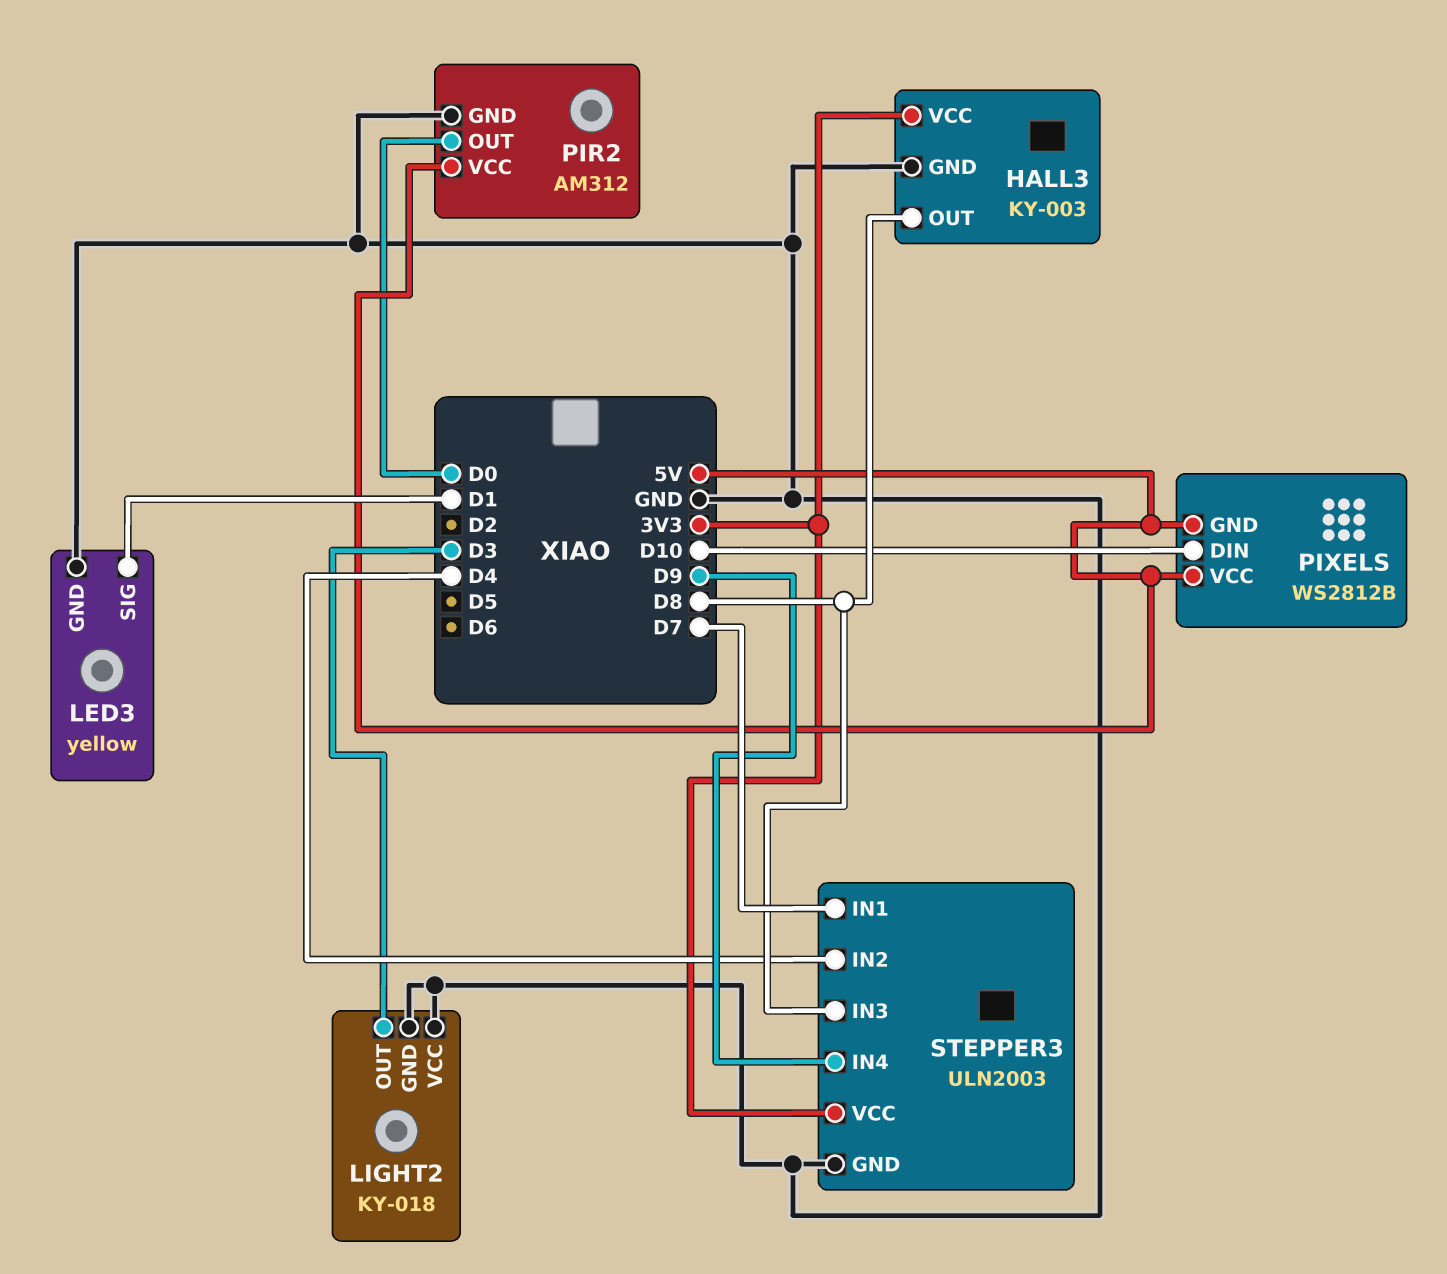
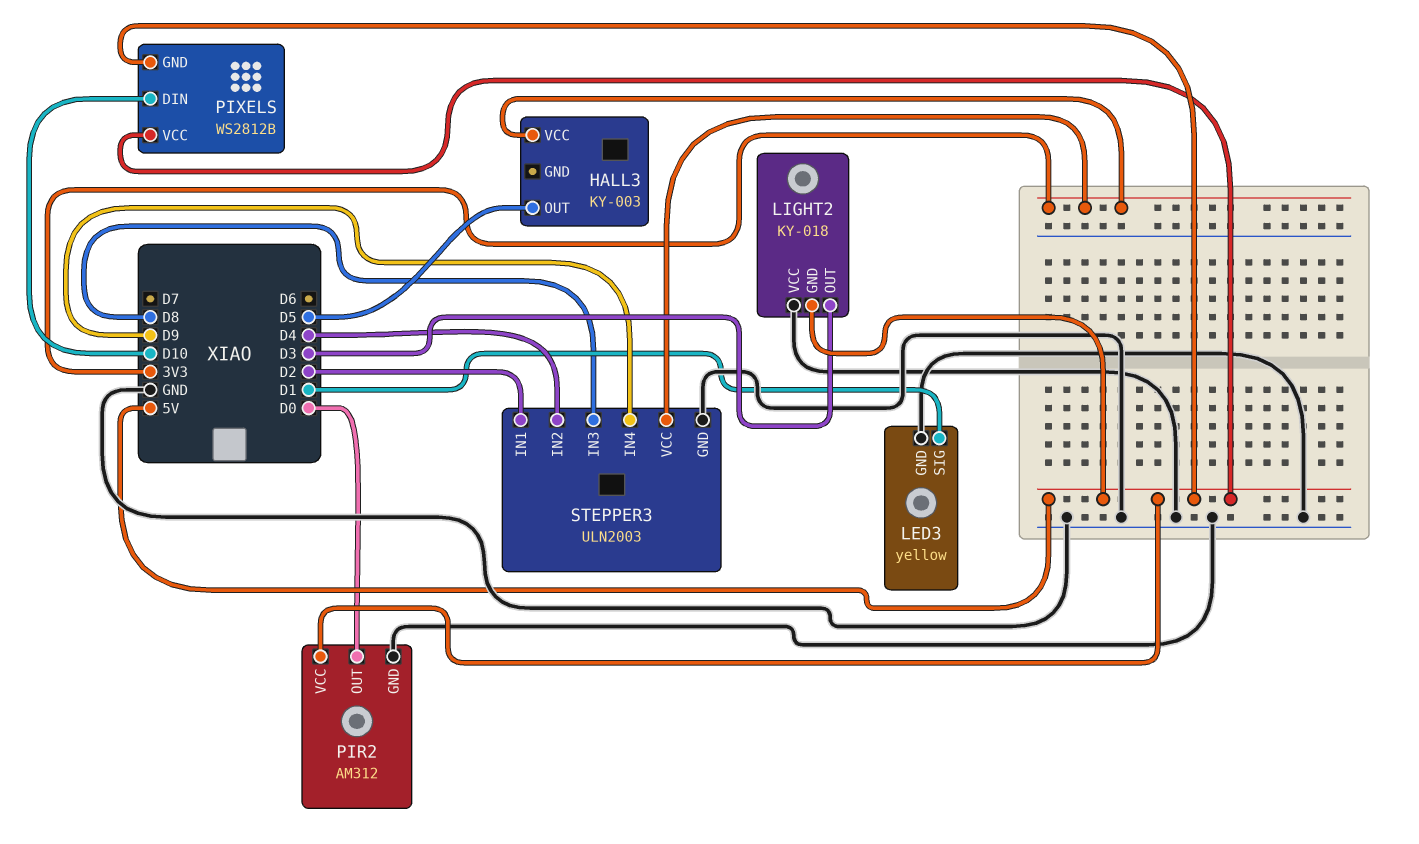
HALL3 pin GND: GND -> none
HALL3 pin OUT: D8 -> D5
LIGHT2 pin GND: GND -> 5V
STEPPER3 pin IN1: D7 -> D2

